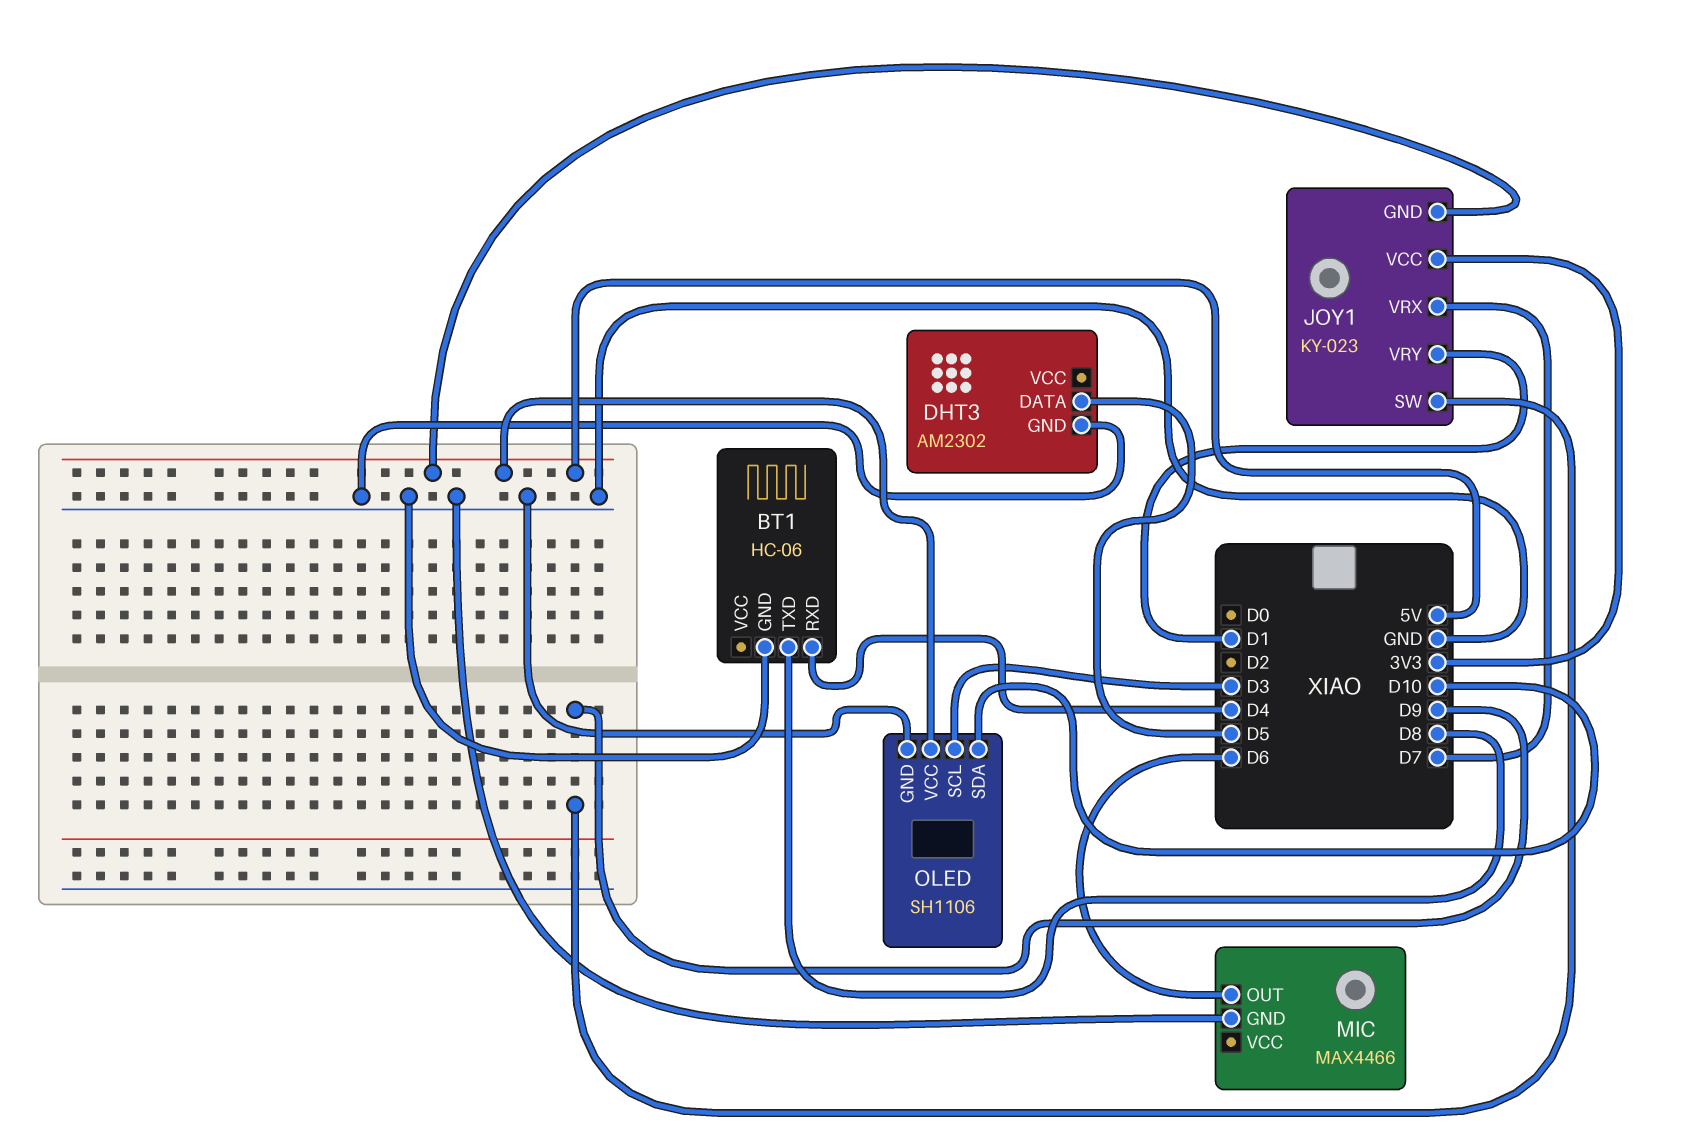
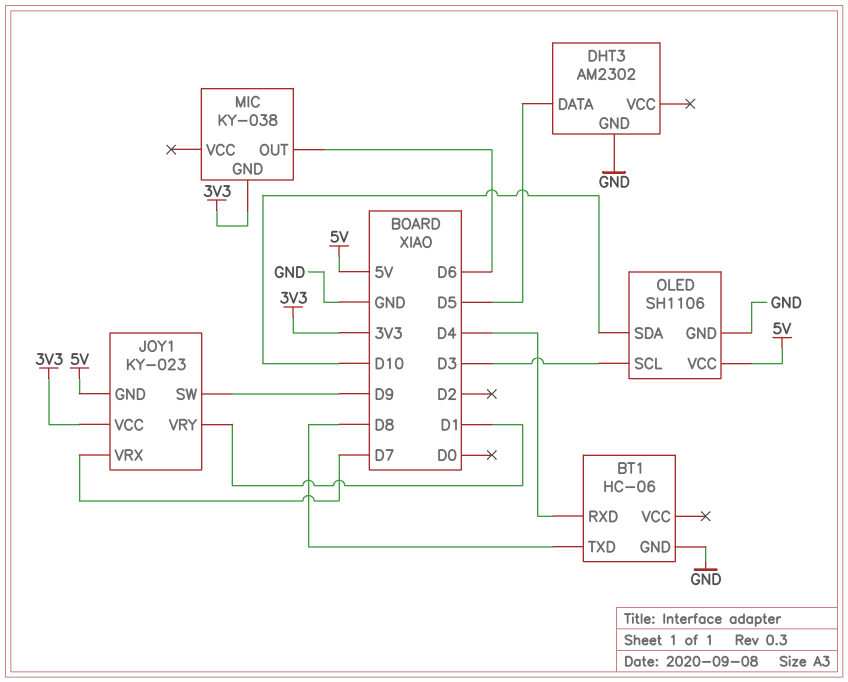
MIC: MAX4466 -> KY-038
MIC pin GND: GND -> 3V3

